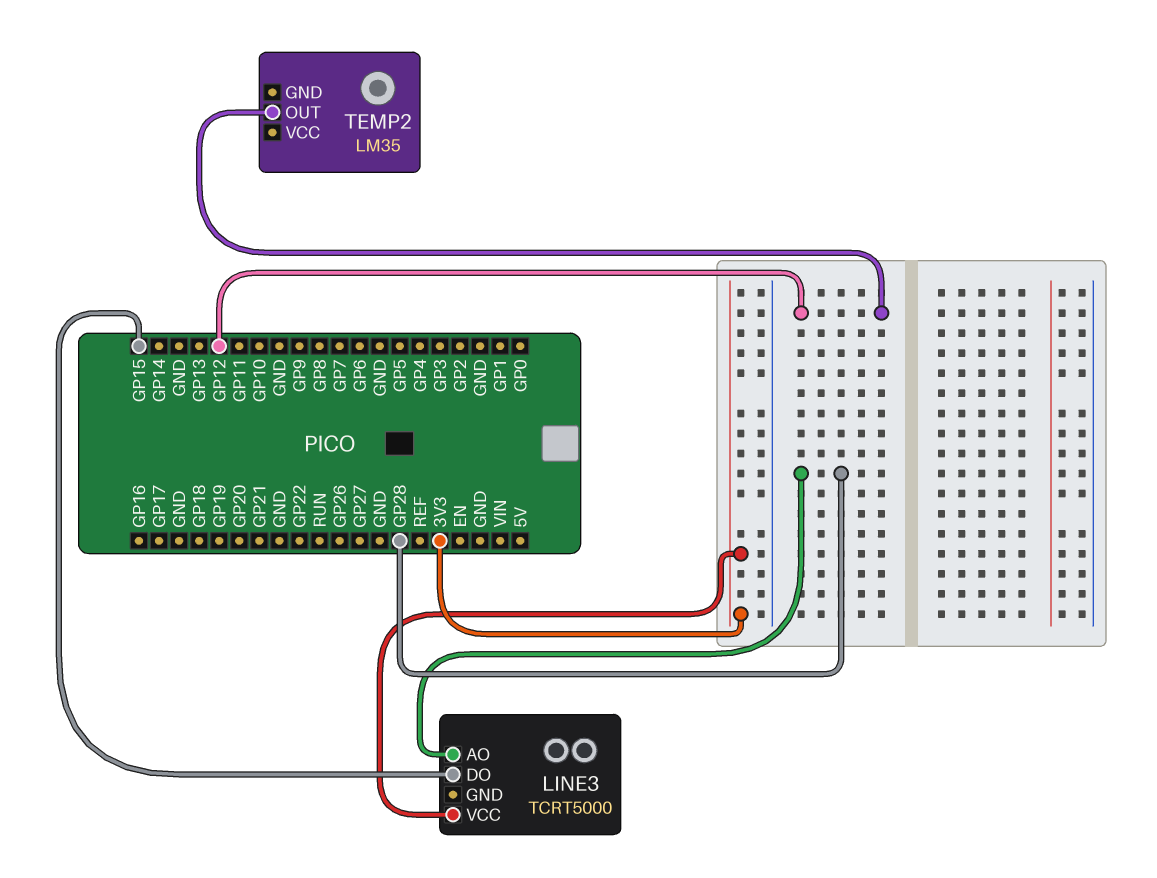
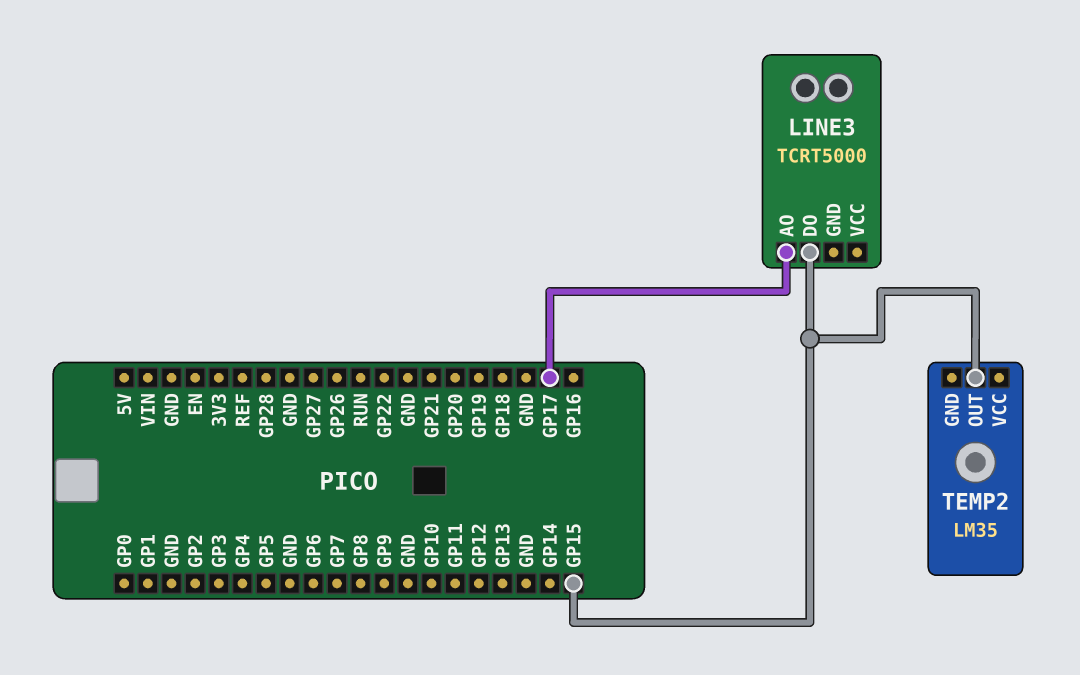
LINE3 pin AO: GP28 -> GP17
LINE3 pin VCC: 3V3 -> none
TEMP2 pin OUT: GP12 -> GP15

